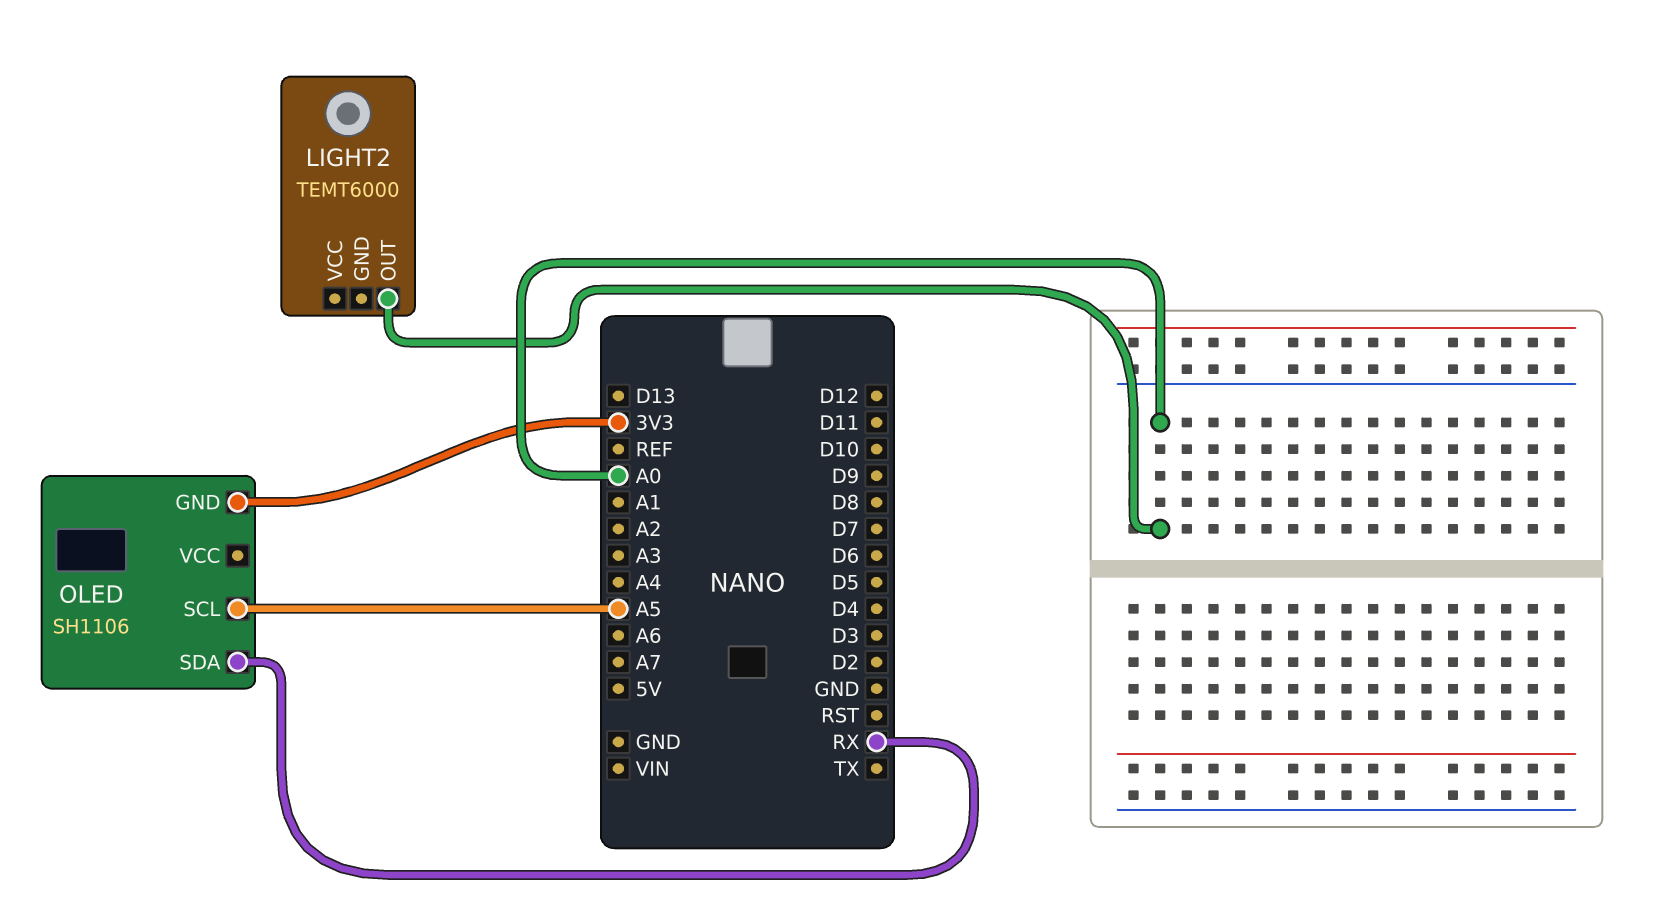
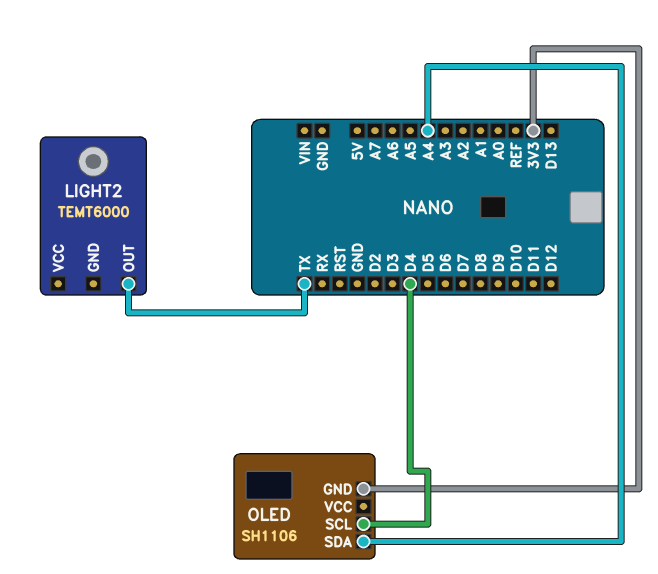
LIGHT2 pin OUT: A0 -> TX
OLED pin SCL: A5 -> D4
OLED pin SDA: RX -> A4

